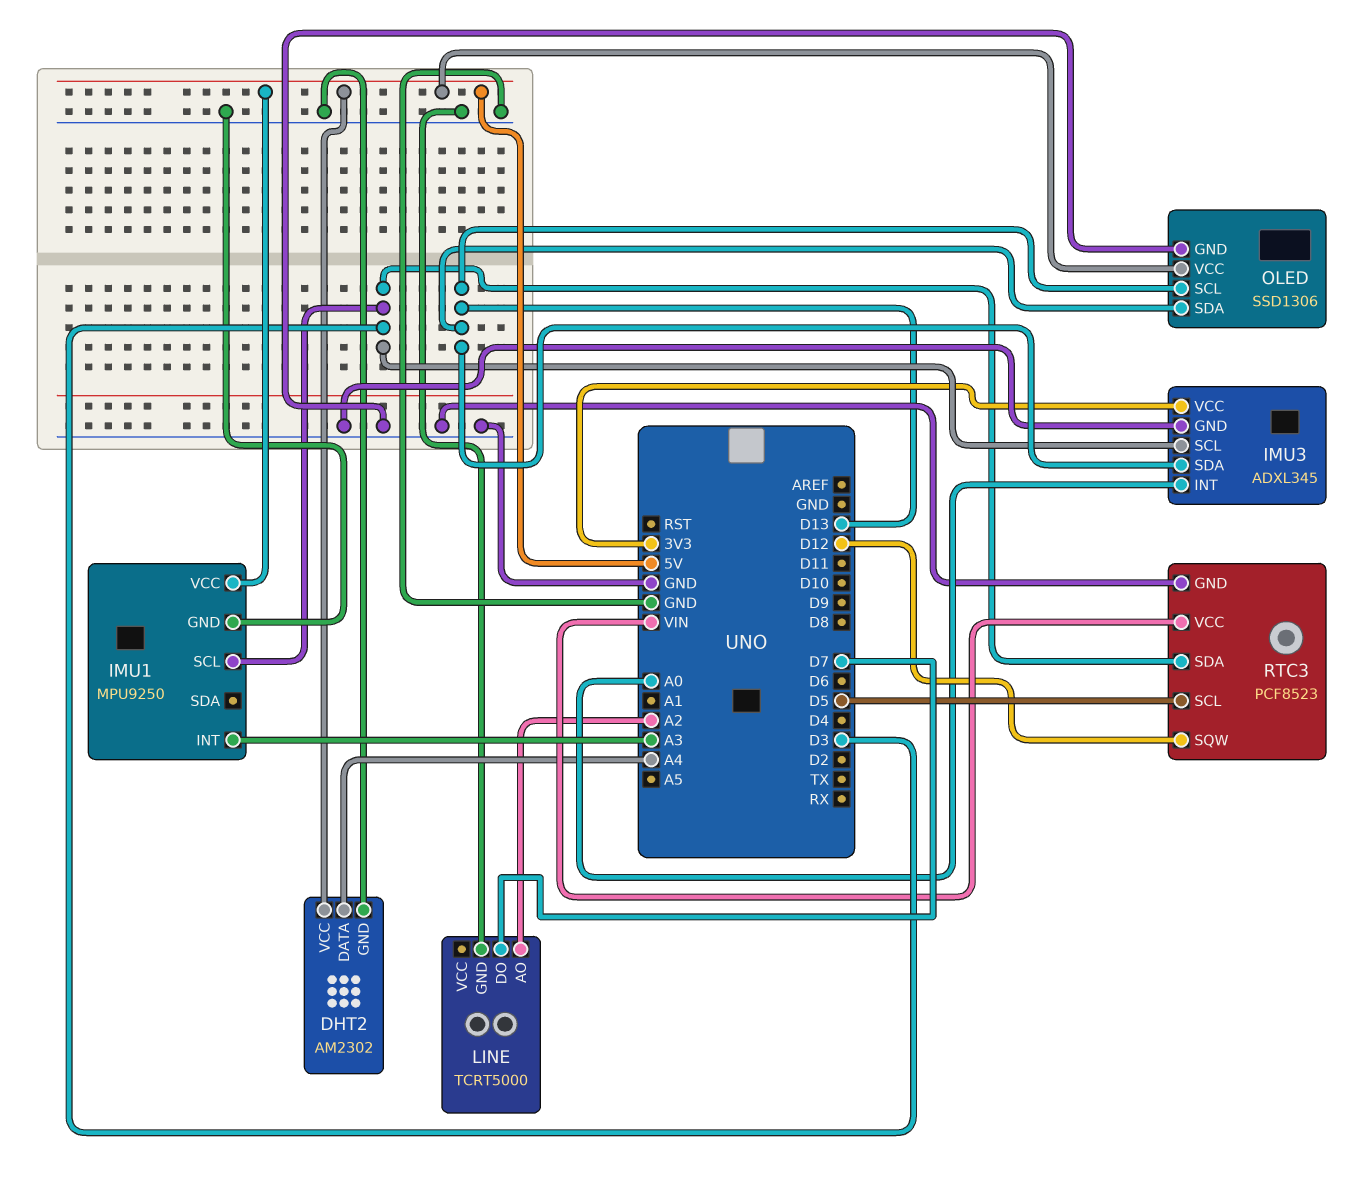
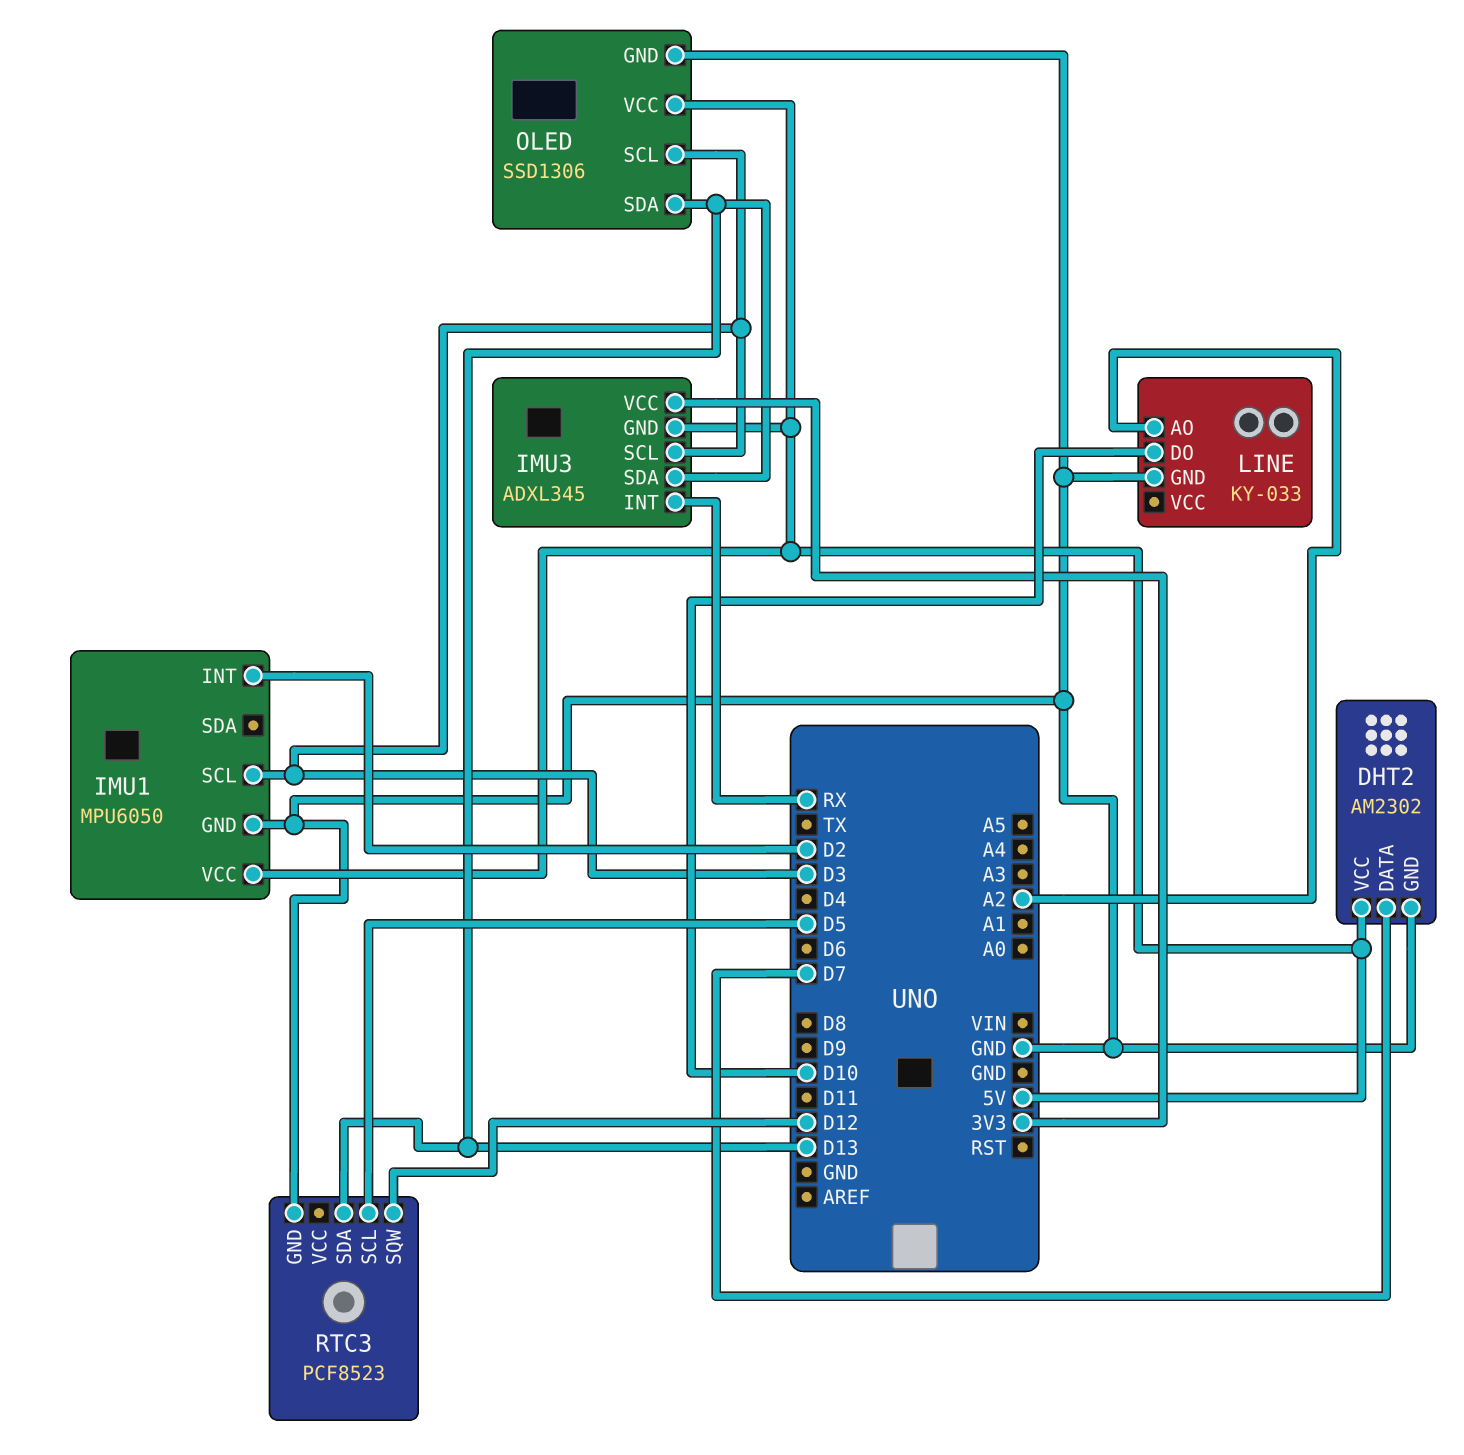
DHT2 pin DATA: A4 -> D7
IMU1: MPU9250 -> MPU6050
IMU1 pin INT: A3 -> D2
IMU3 pin GND: GND -> 5V
IMU3 pin INT: A0 -> RX
LINE: TCRT5000 -> KY-033
LINE pin DO: D7 -> D10
OLED pin SCL: D13 -> D3
RTC3 pin SDA: D3 -> D13
RTC3 pin VCC: VIN -> none

